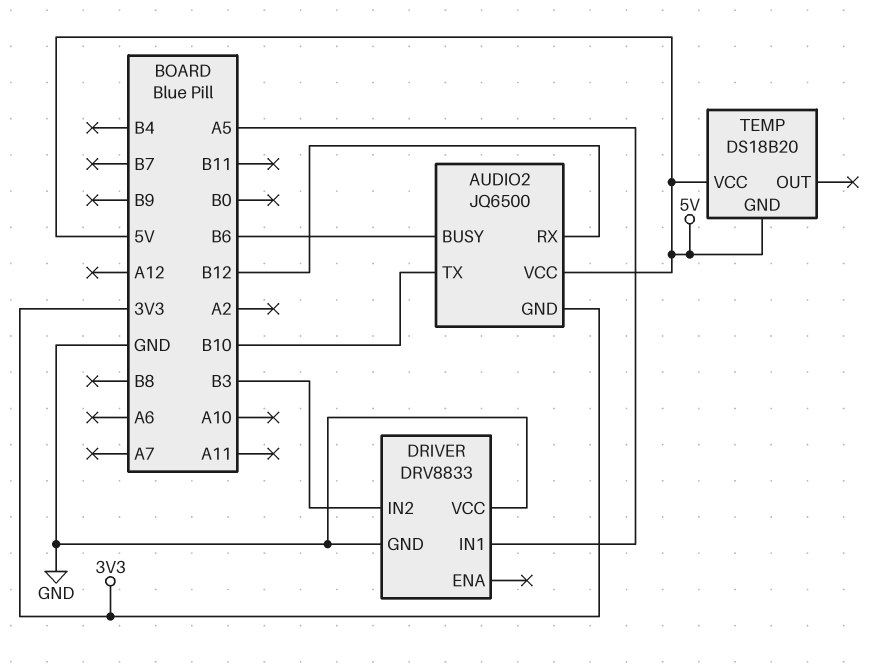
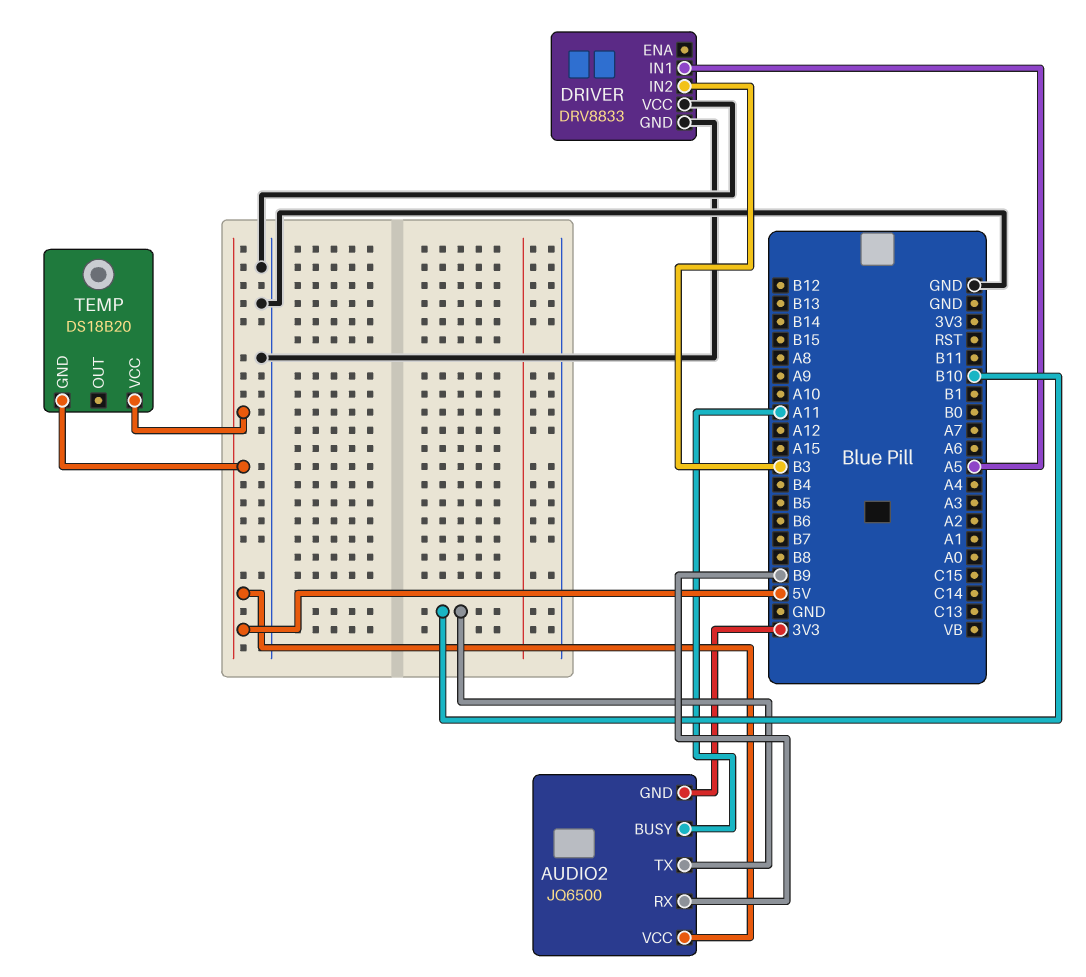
AUDIO2 pin BUSY: B6 -> A11
AUDIO2 pin RX: B12 -> B9

